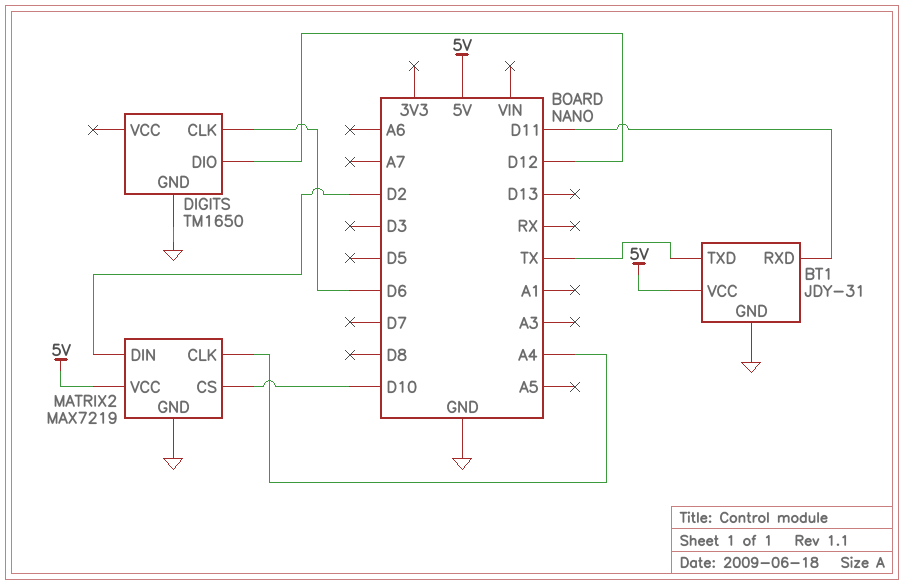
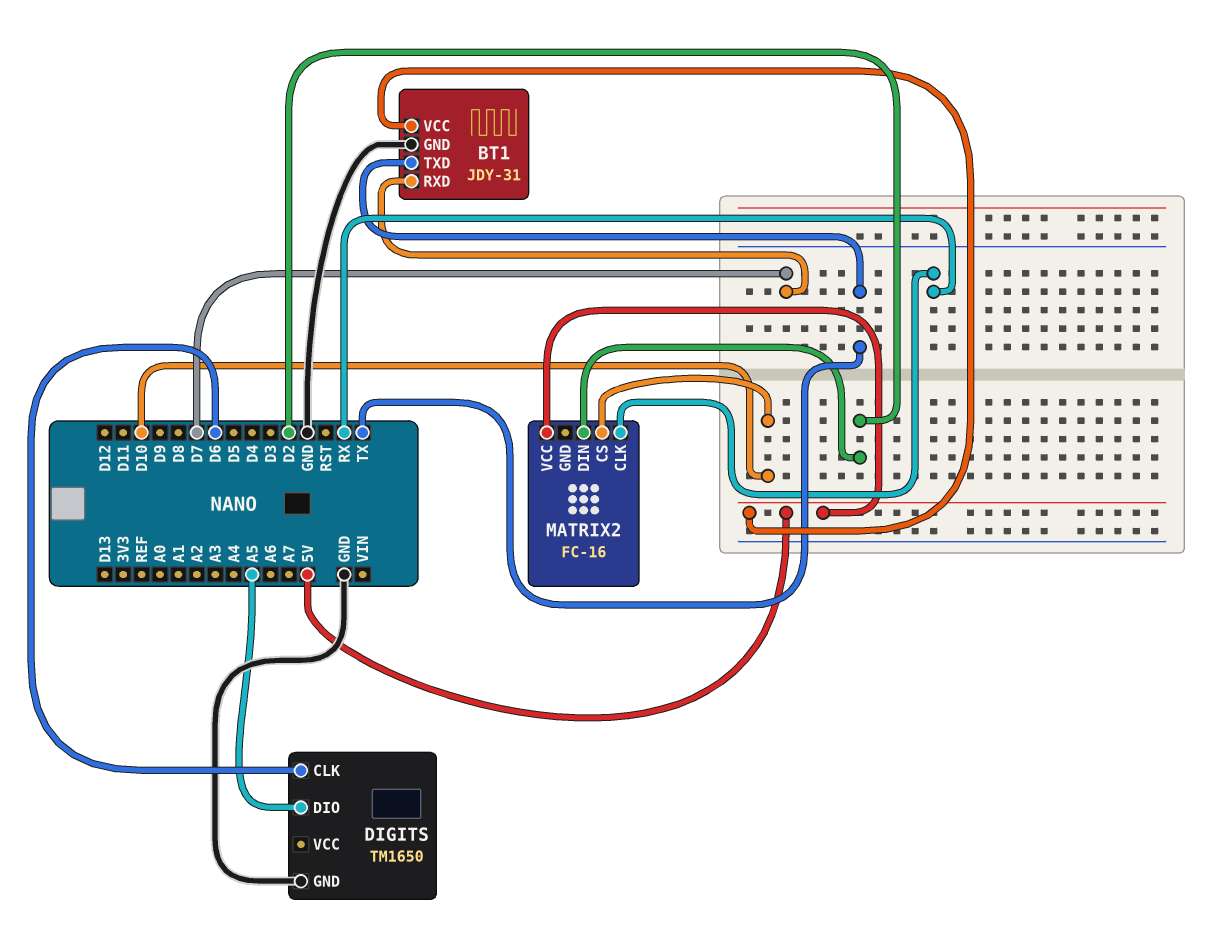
BT1 pin RXD: D11 -> D7
DIGITS pin DIO: D12 -> A5
MATRIX2: MAX7219 -> FC-16
MATRIX2 pin CLK: A4 -> RX
MATRIX2 pin GND: GND -> none

